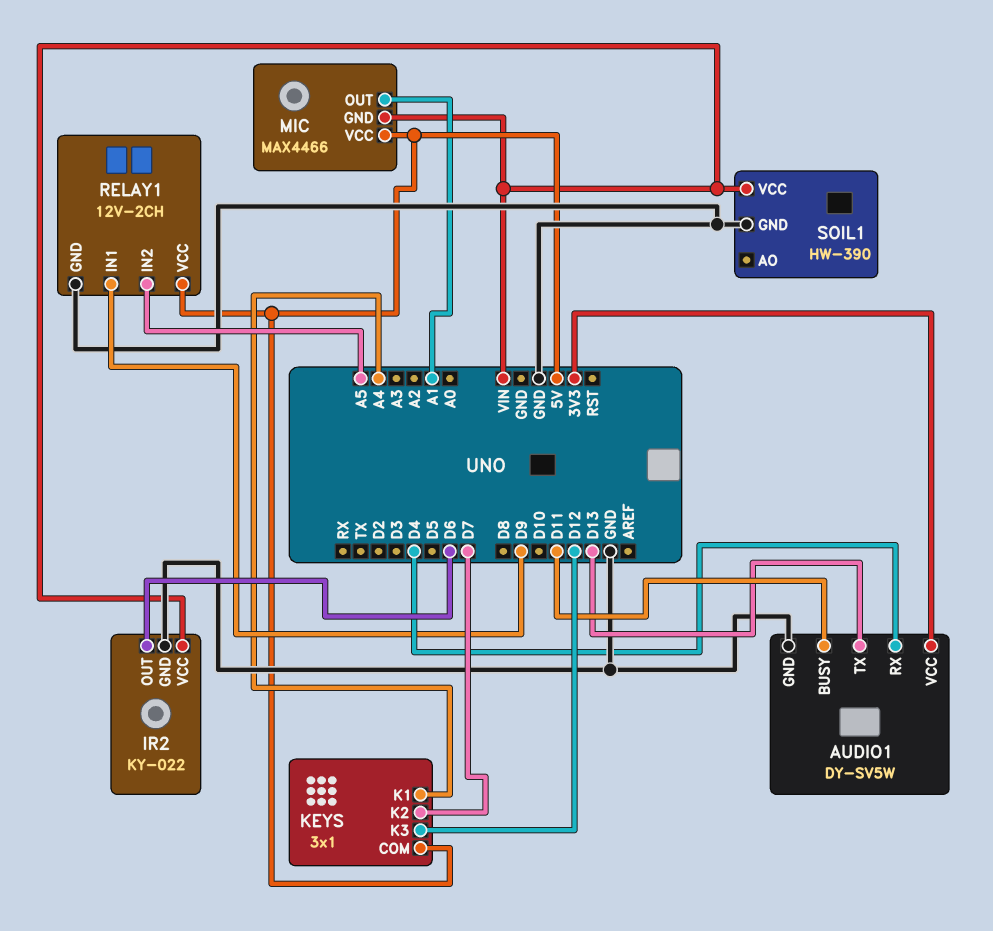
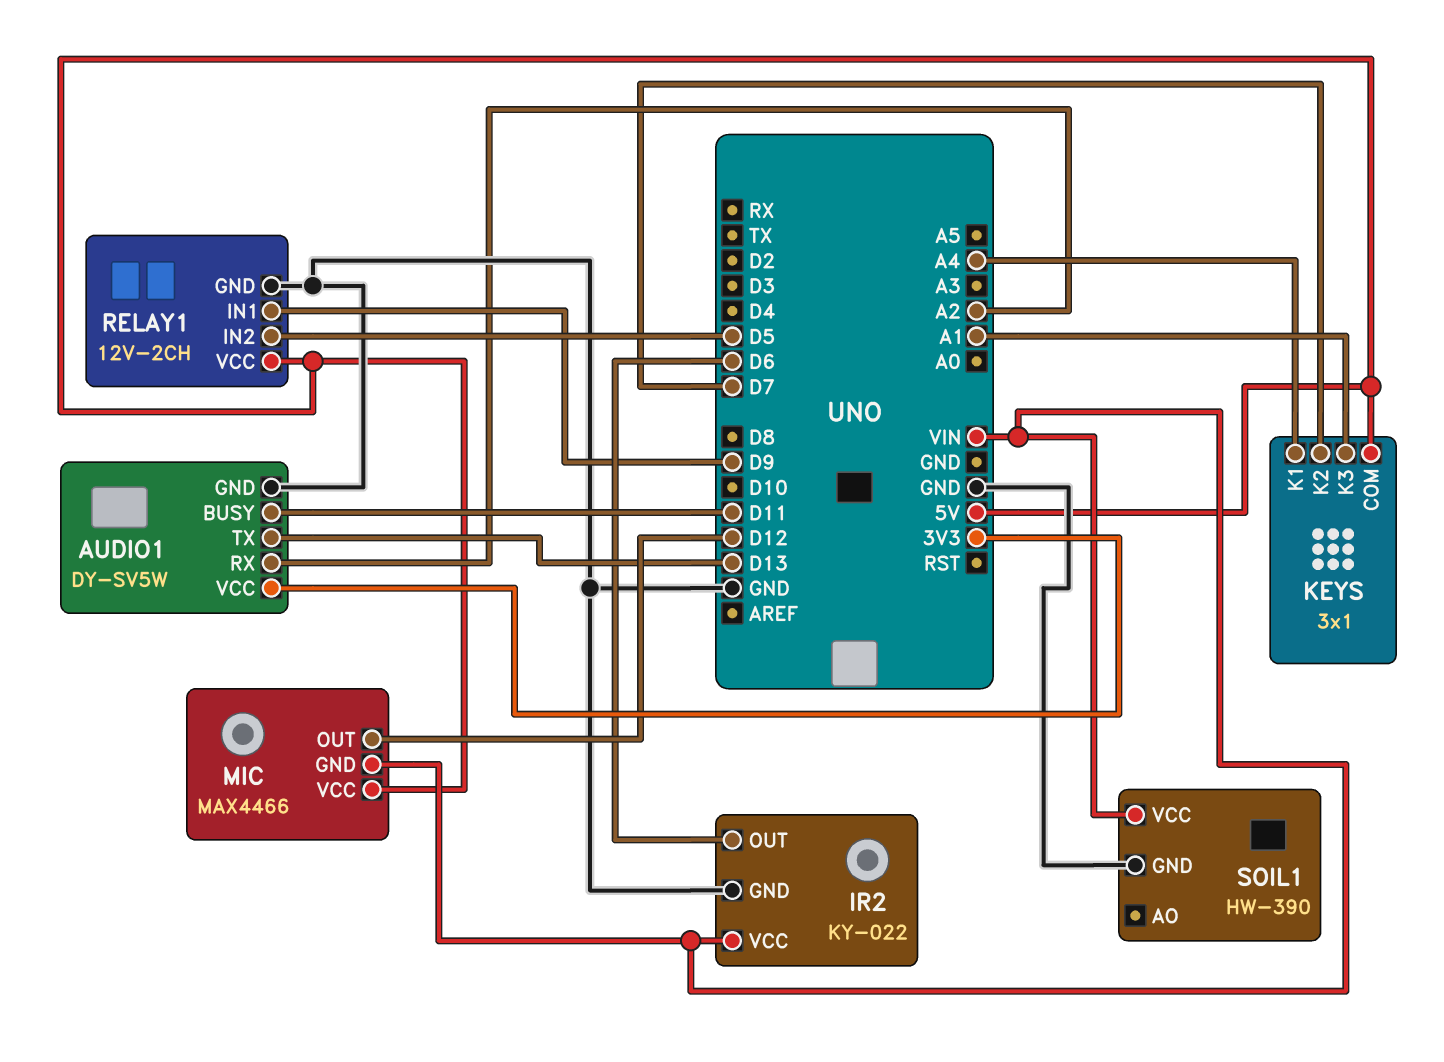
AUDIO1 pin RX: D4 -> A2
KEYS pin K3: D12 -> A1
MIC pin OUT: A1 -> D12
RELAY1 pin IN2: A5 -> D5

